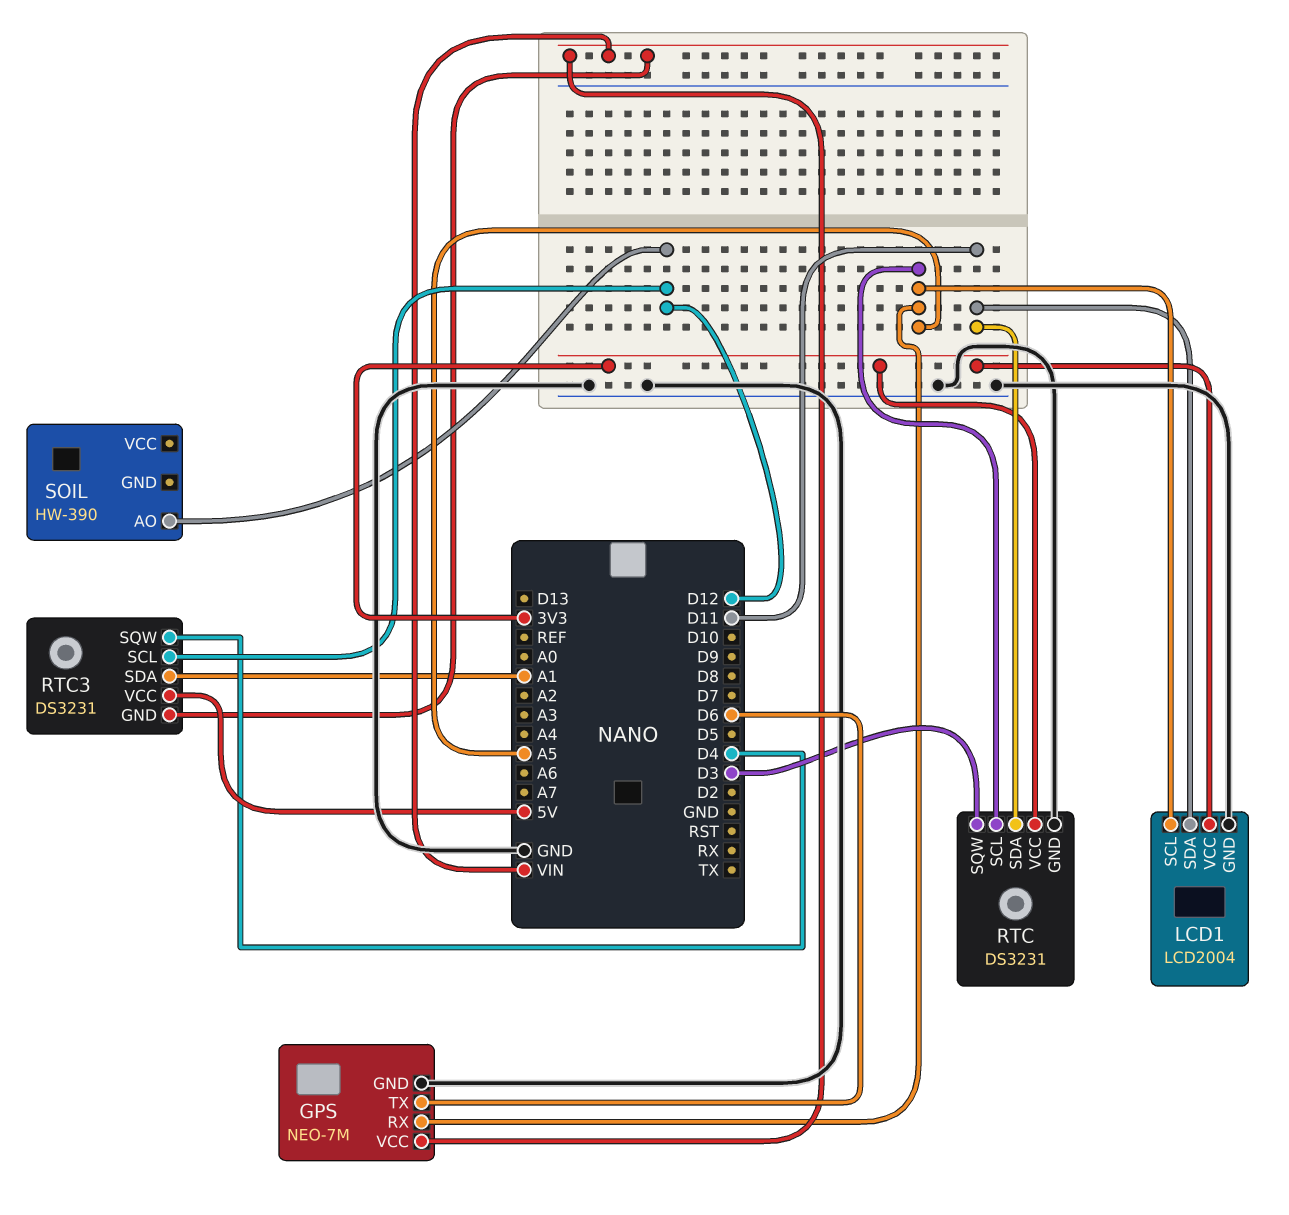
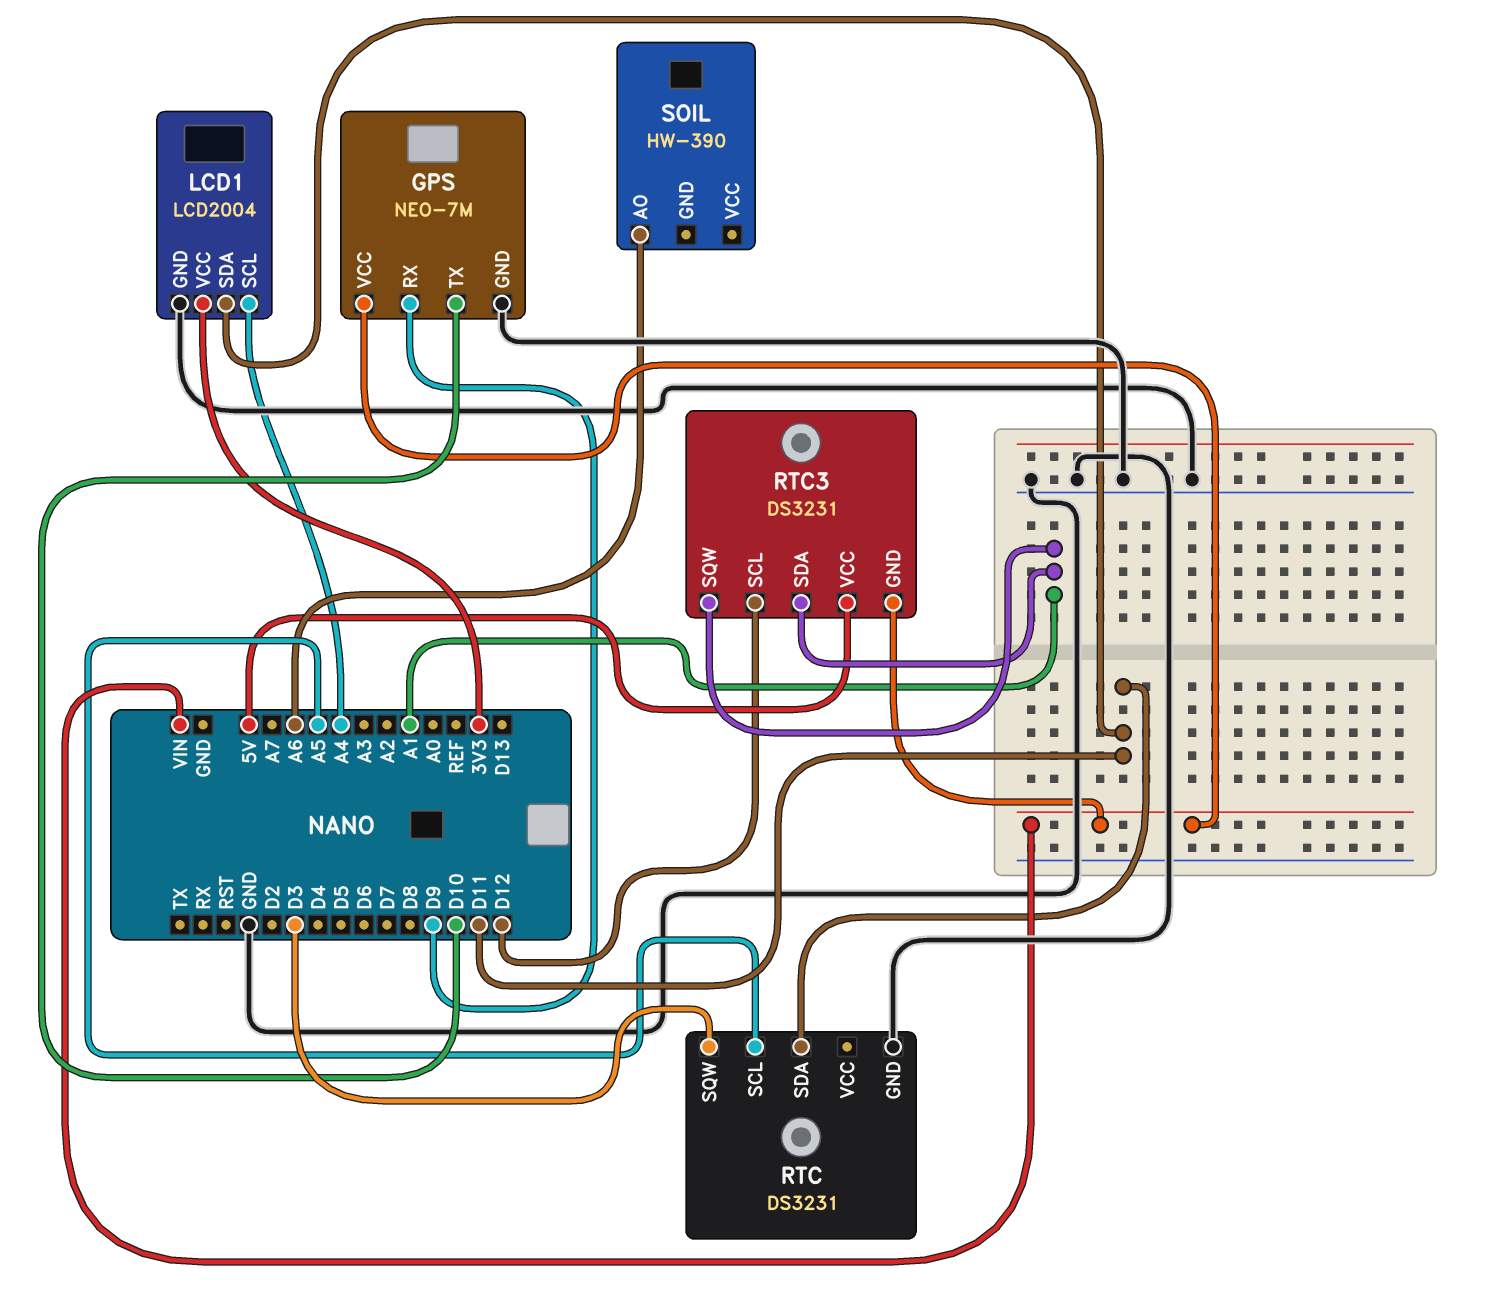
GPS pin RX: A5 -> D9
GPS pin TX: D6 -> D10
LCD1 pin SCL: A5 -> A4
RTC pin VCC: 3V3 -> none
RTC3 pin SQW: D4 -> A1
SOIL pin AO: D12 -> A6

